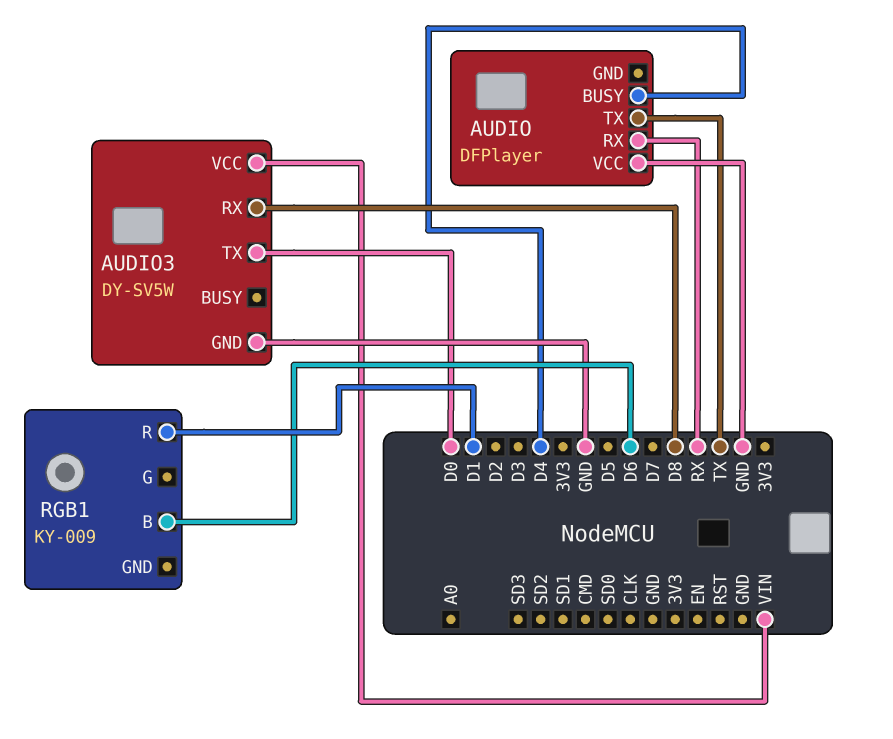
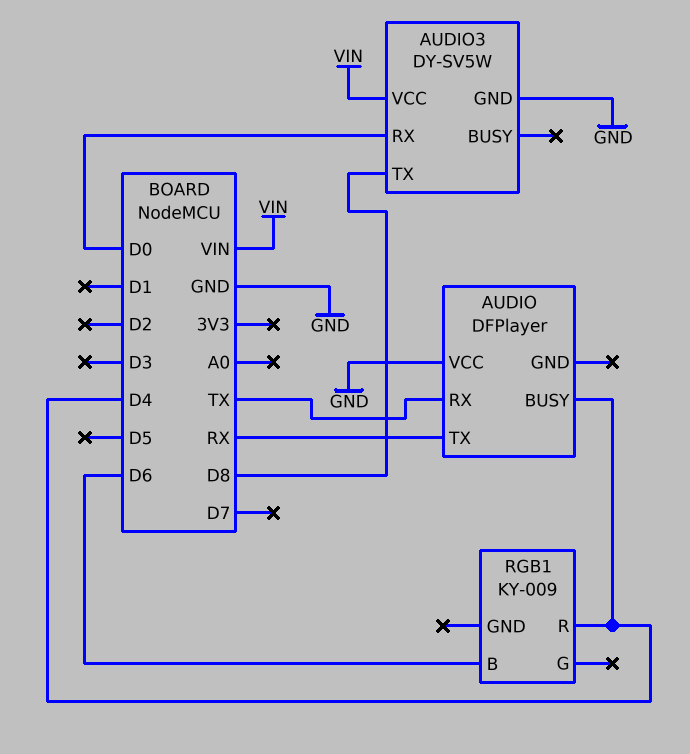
AUDIO pin RX: RX -> TX
AUDIO pin TX: TX -> RX
AUDIO3 pin RX: D8 -> D0
AUDIO3 pin TX: D0 -> D8
RGB1 pin R: D1 -> D4

